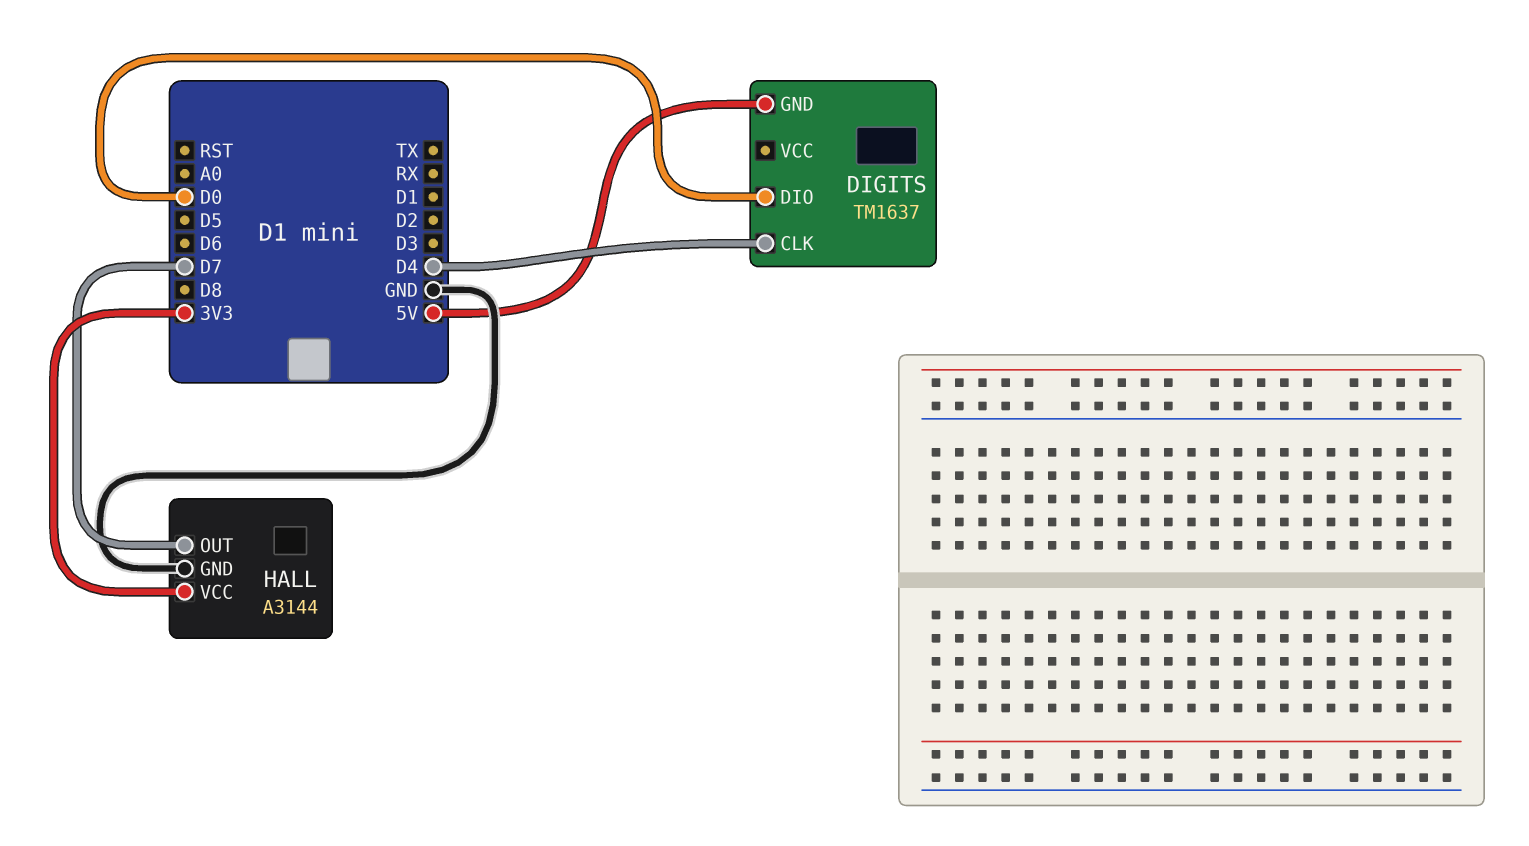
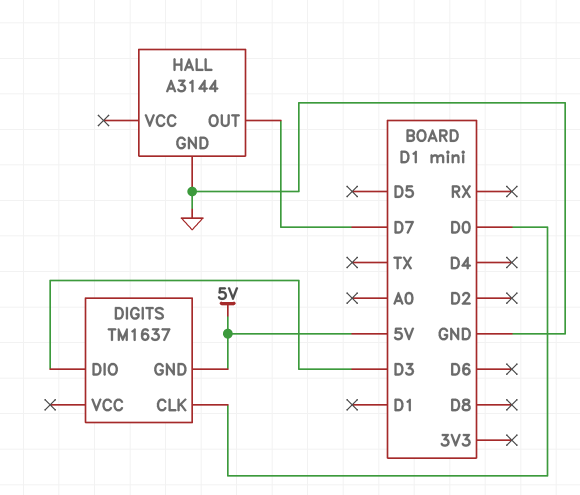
DIGITS pin CLK: D4 -> D0
DIGITS pin DIO: D0 -> D3
HALL pin VCC: 3V3 -> none

